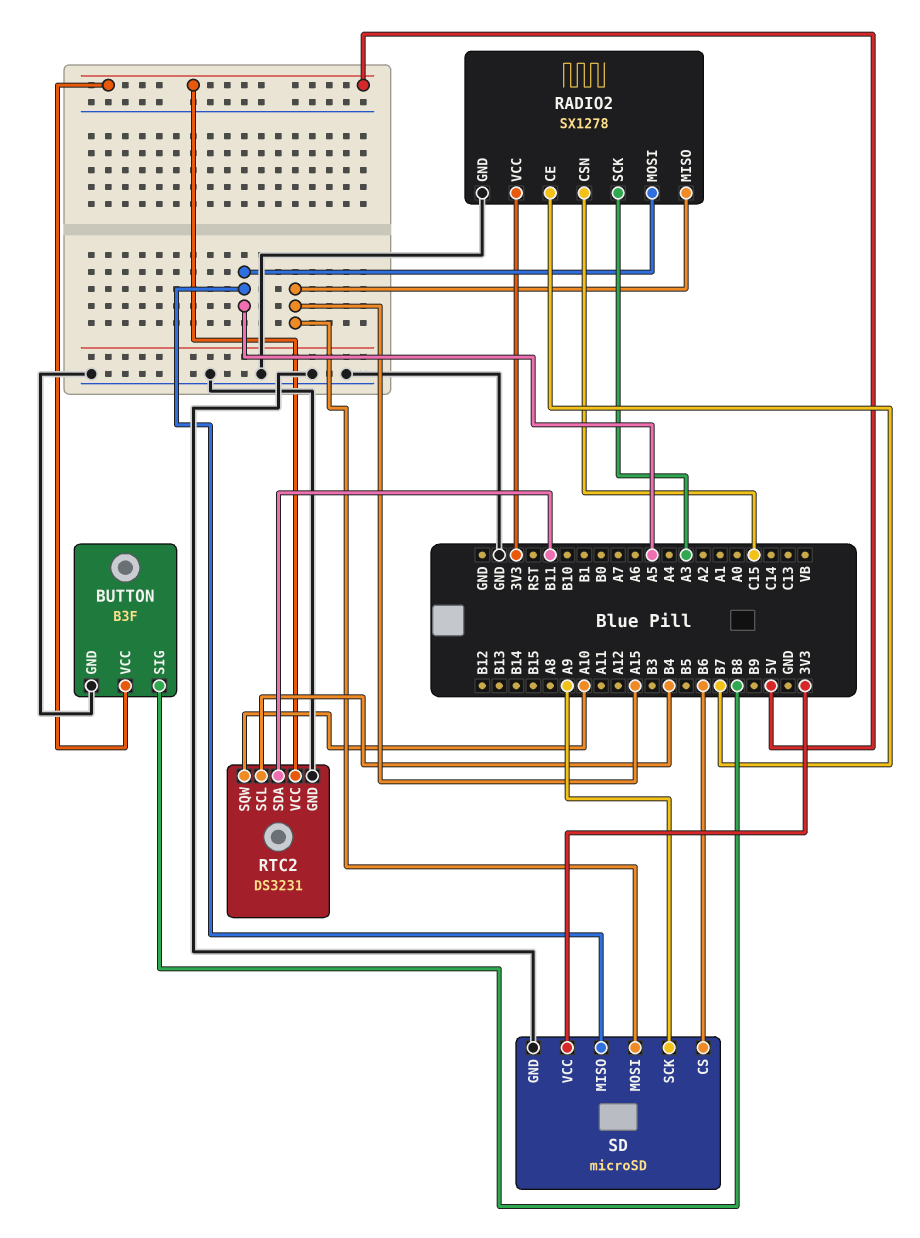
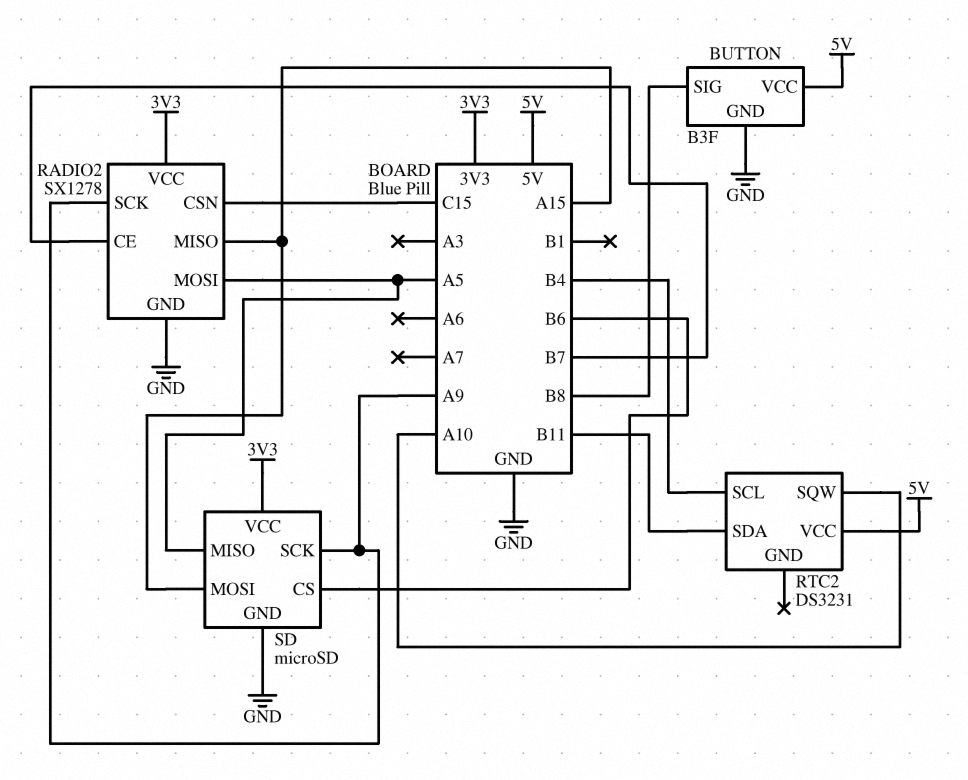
RADIO2 pin SCK: A3 -> A9
RTC2 pin GND: GND -> none

